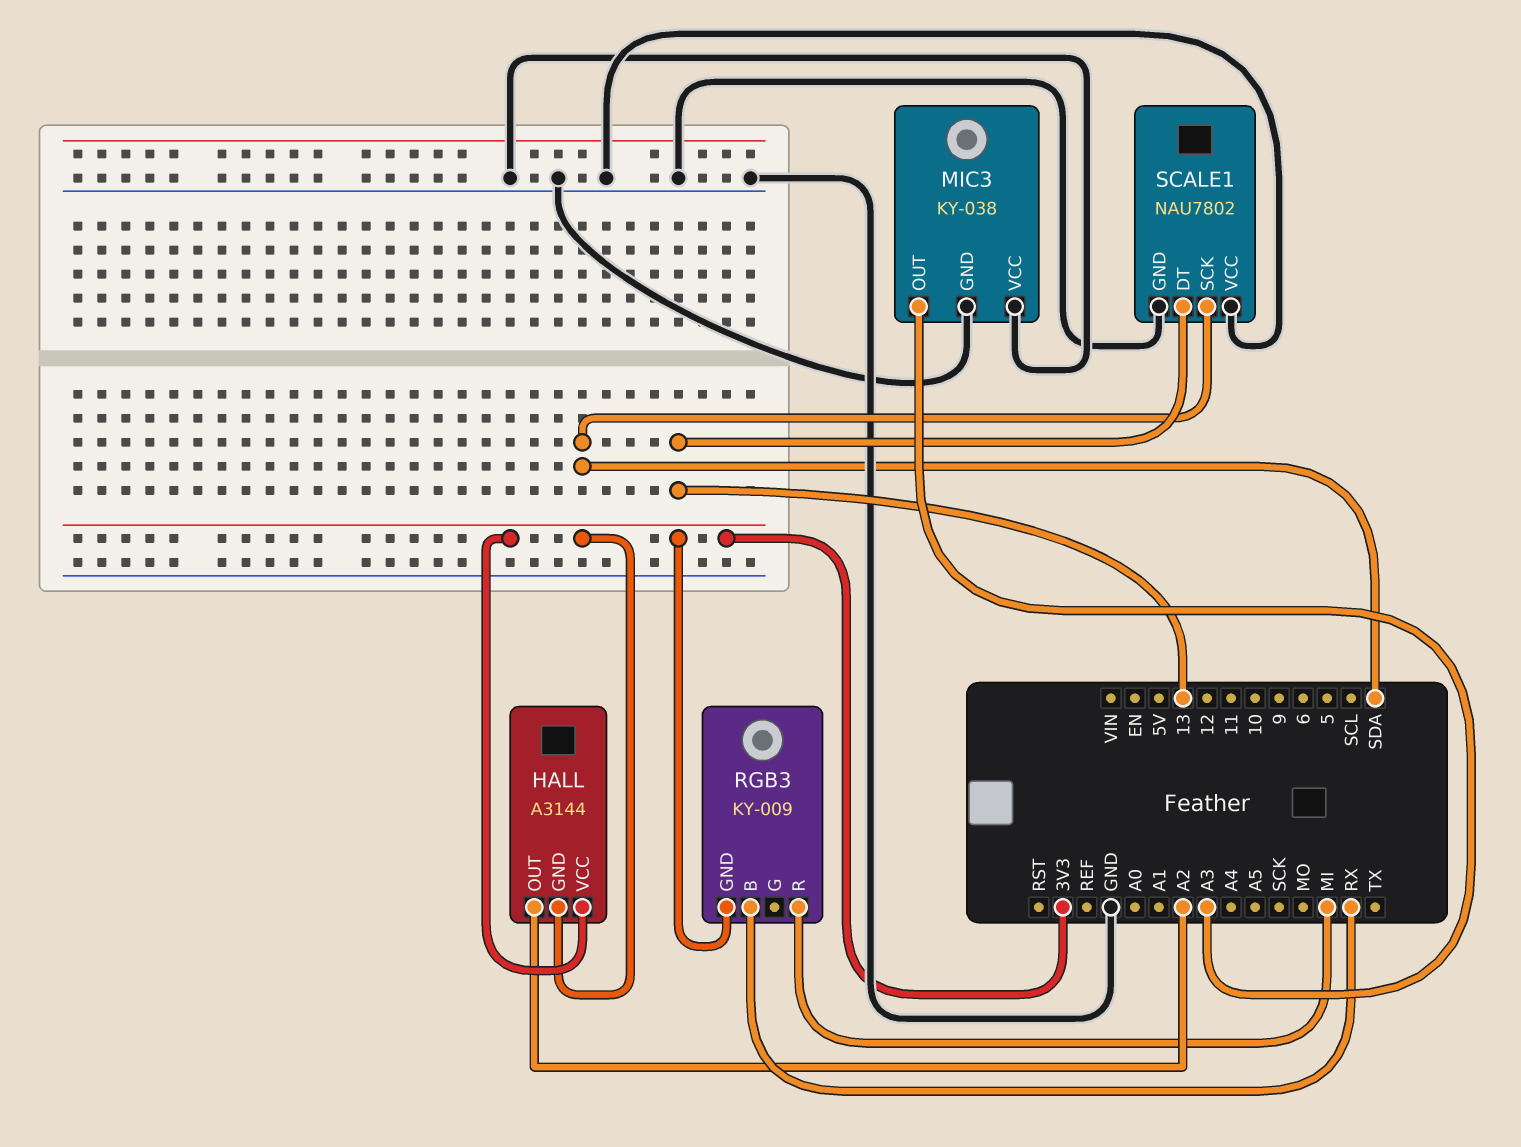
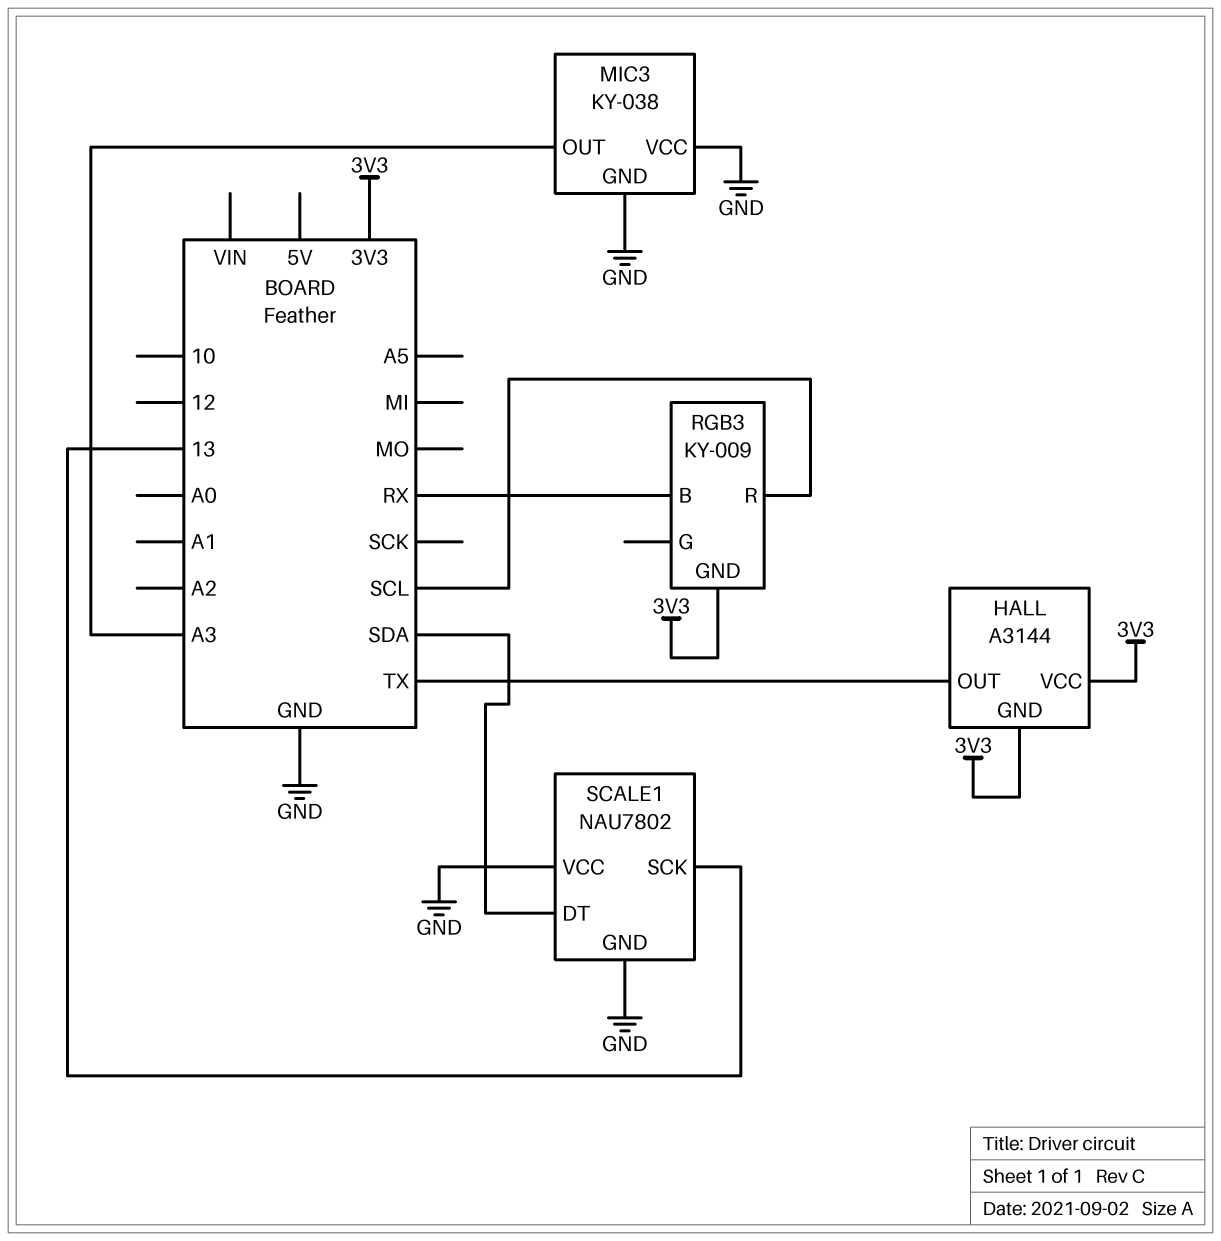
HALL pin OUT: A2 -> TX
RGB3 pin R: MI -> SCL
SCALE1 pin DT: 13 -> SDA
SCALE1 pin SCK: SDA -> 13

